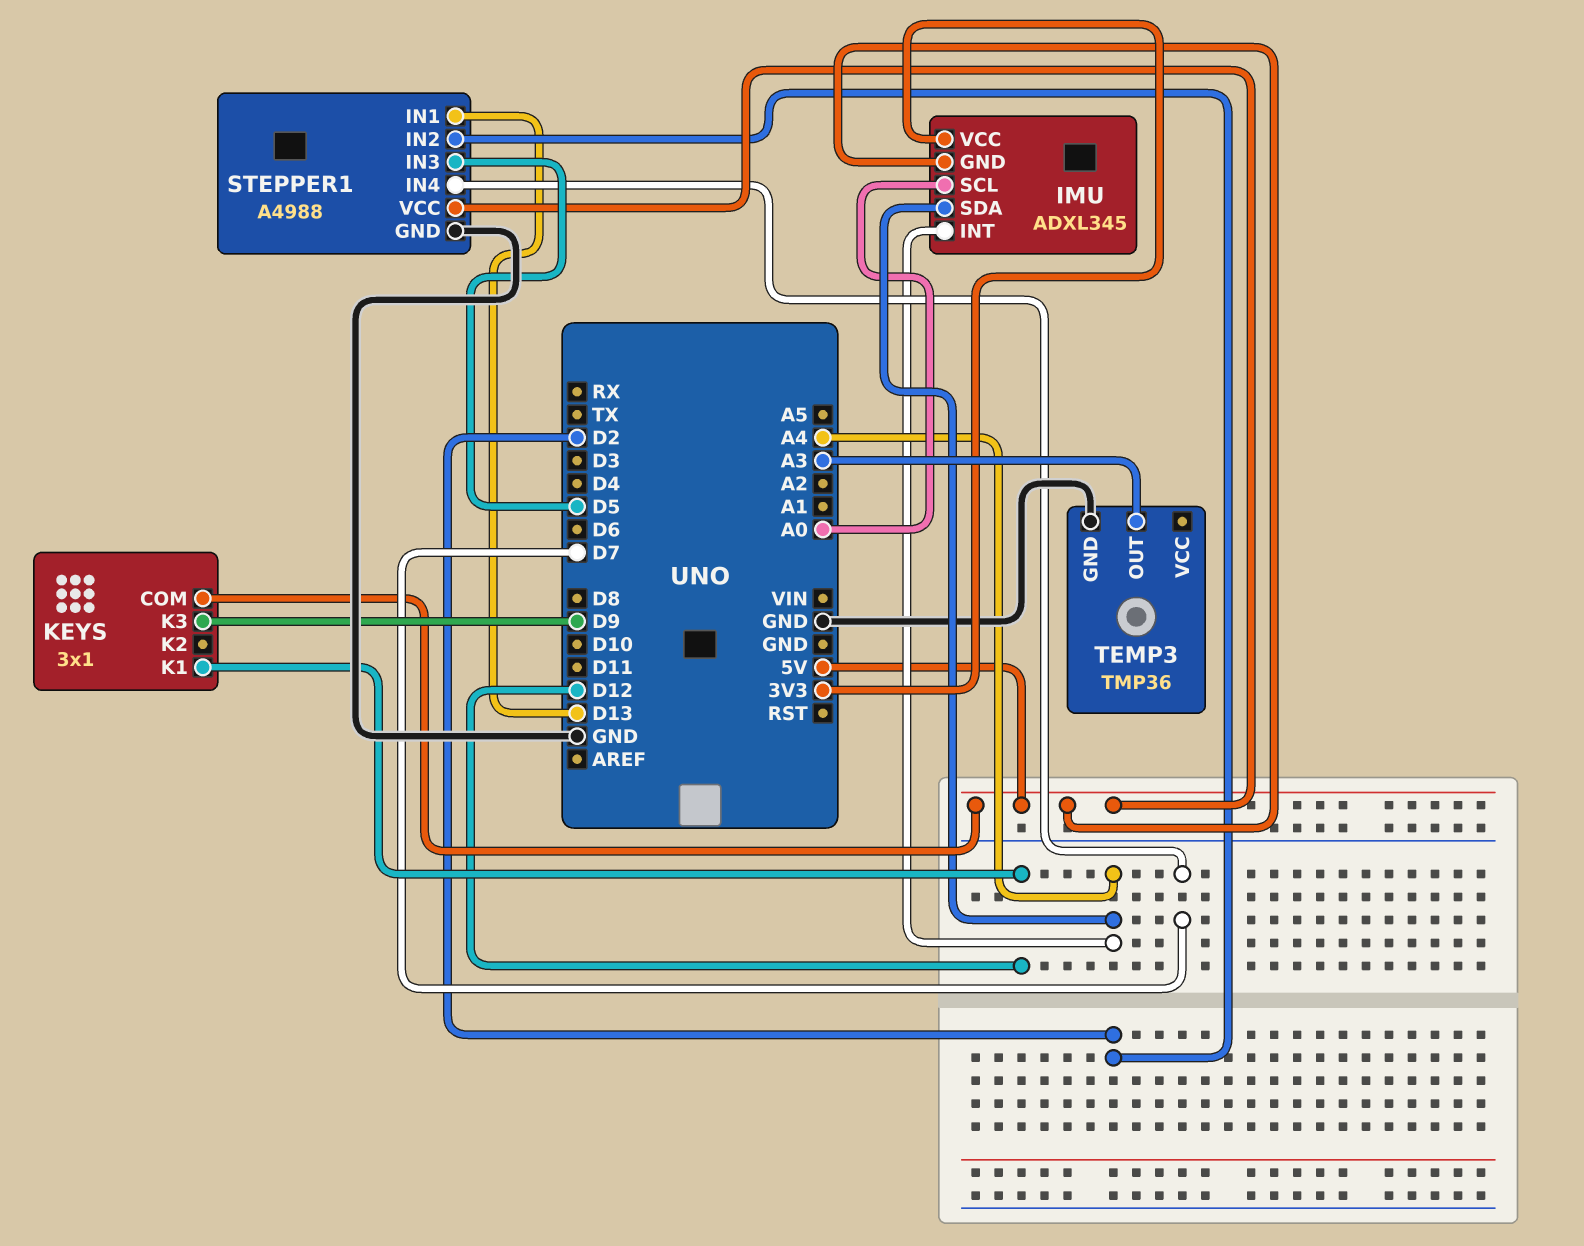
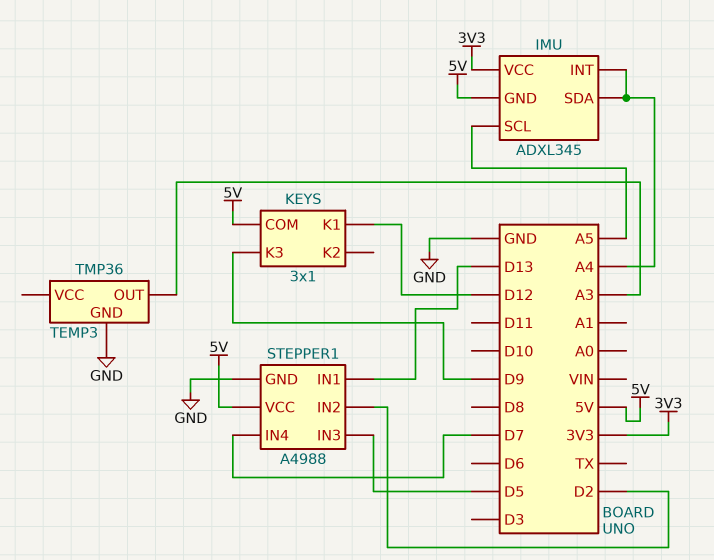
IMU pin SCL: A0 -> A5

